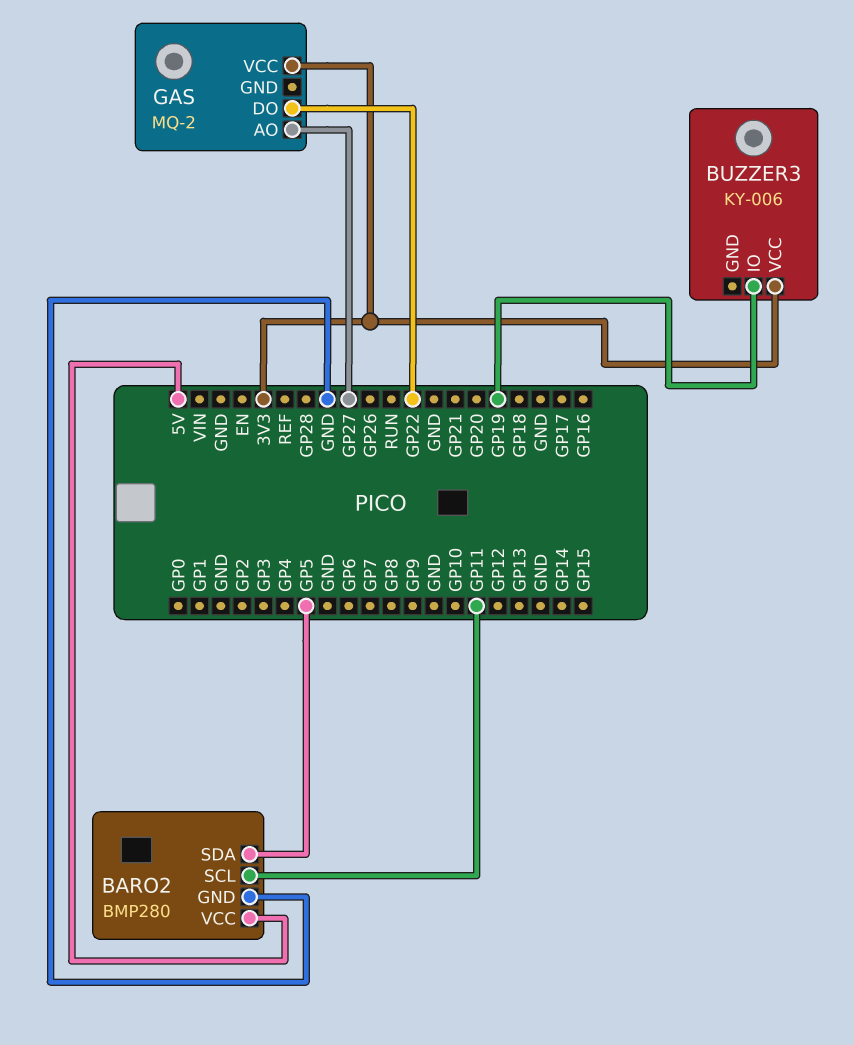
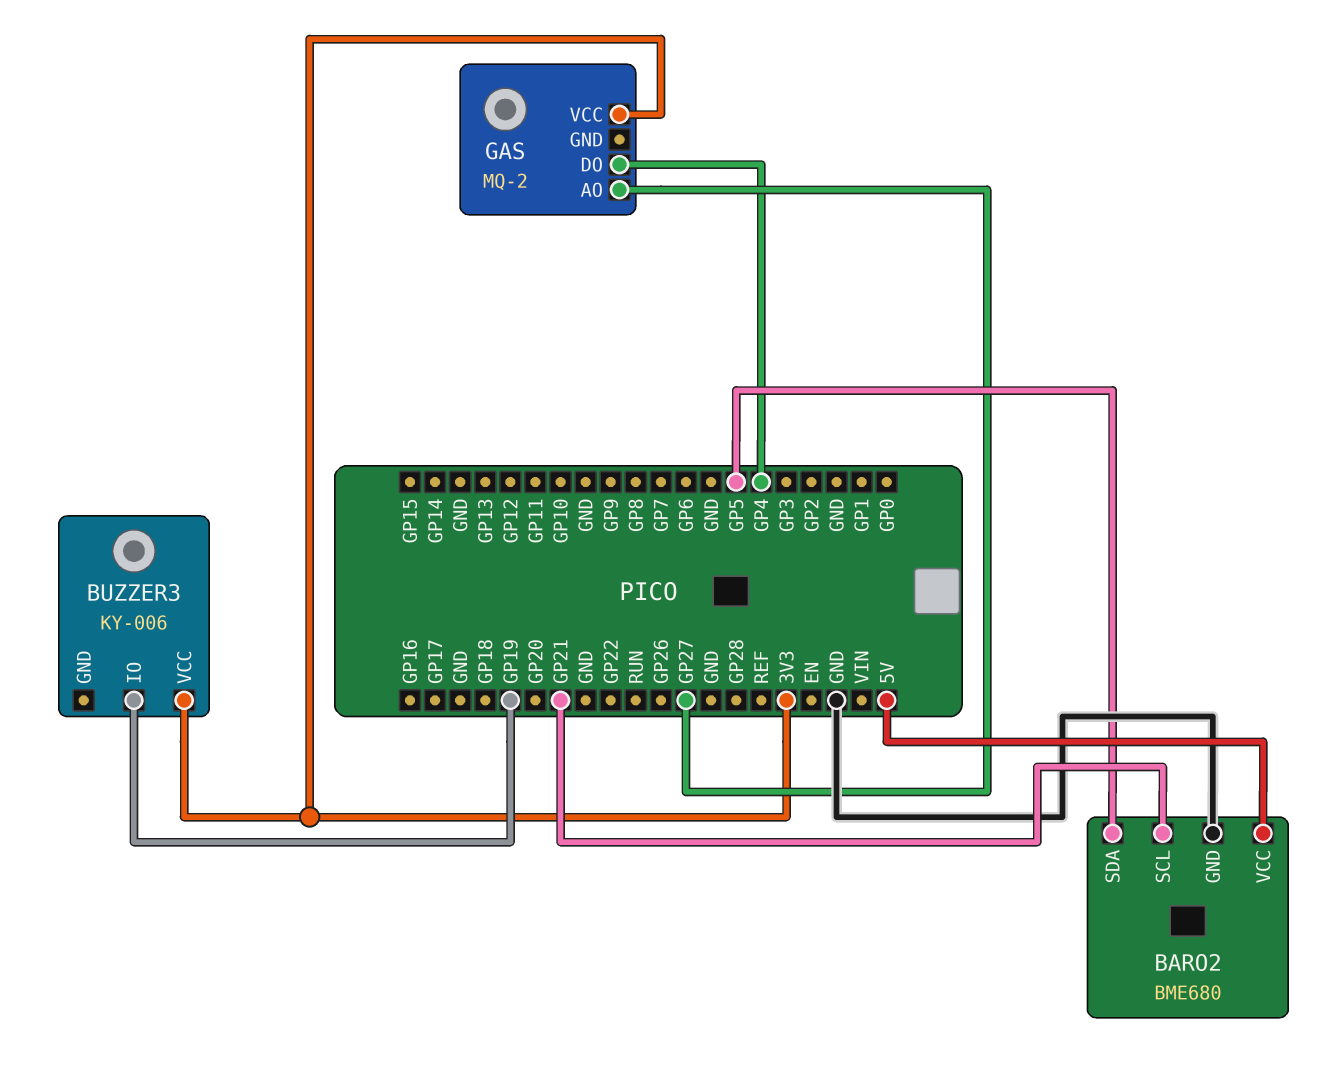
BARO2: BMP280 -> BME680
BARO2 pin SCL: GP11 -> GP21
GAS pin DO: GP22 -> GP4

